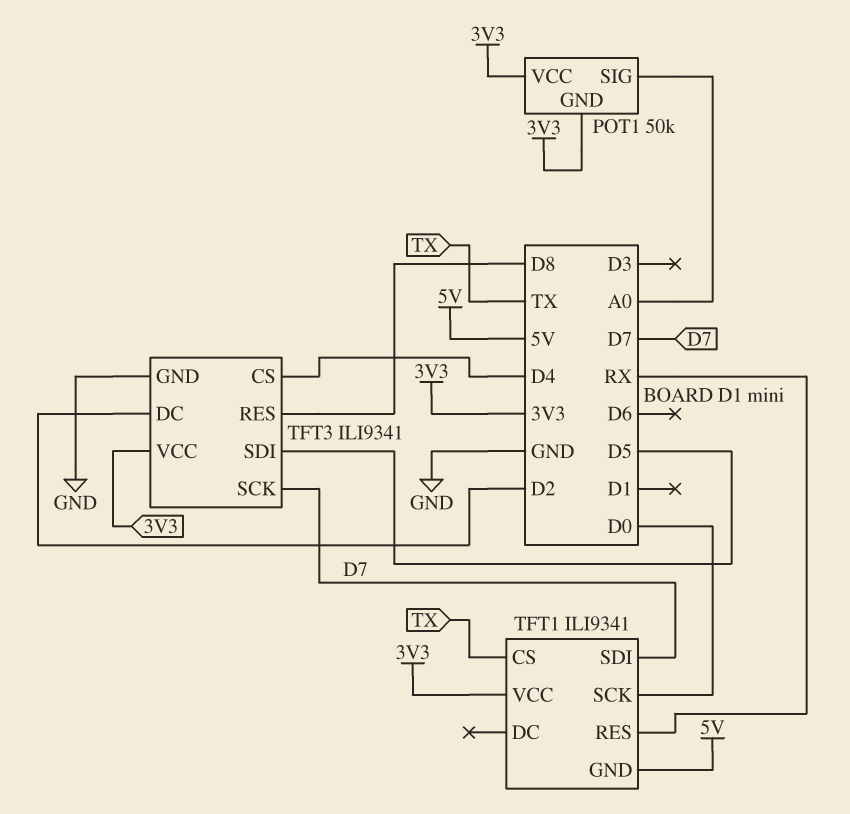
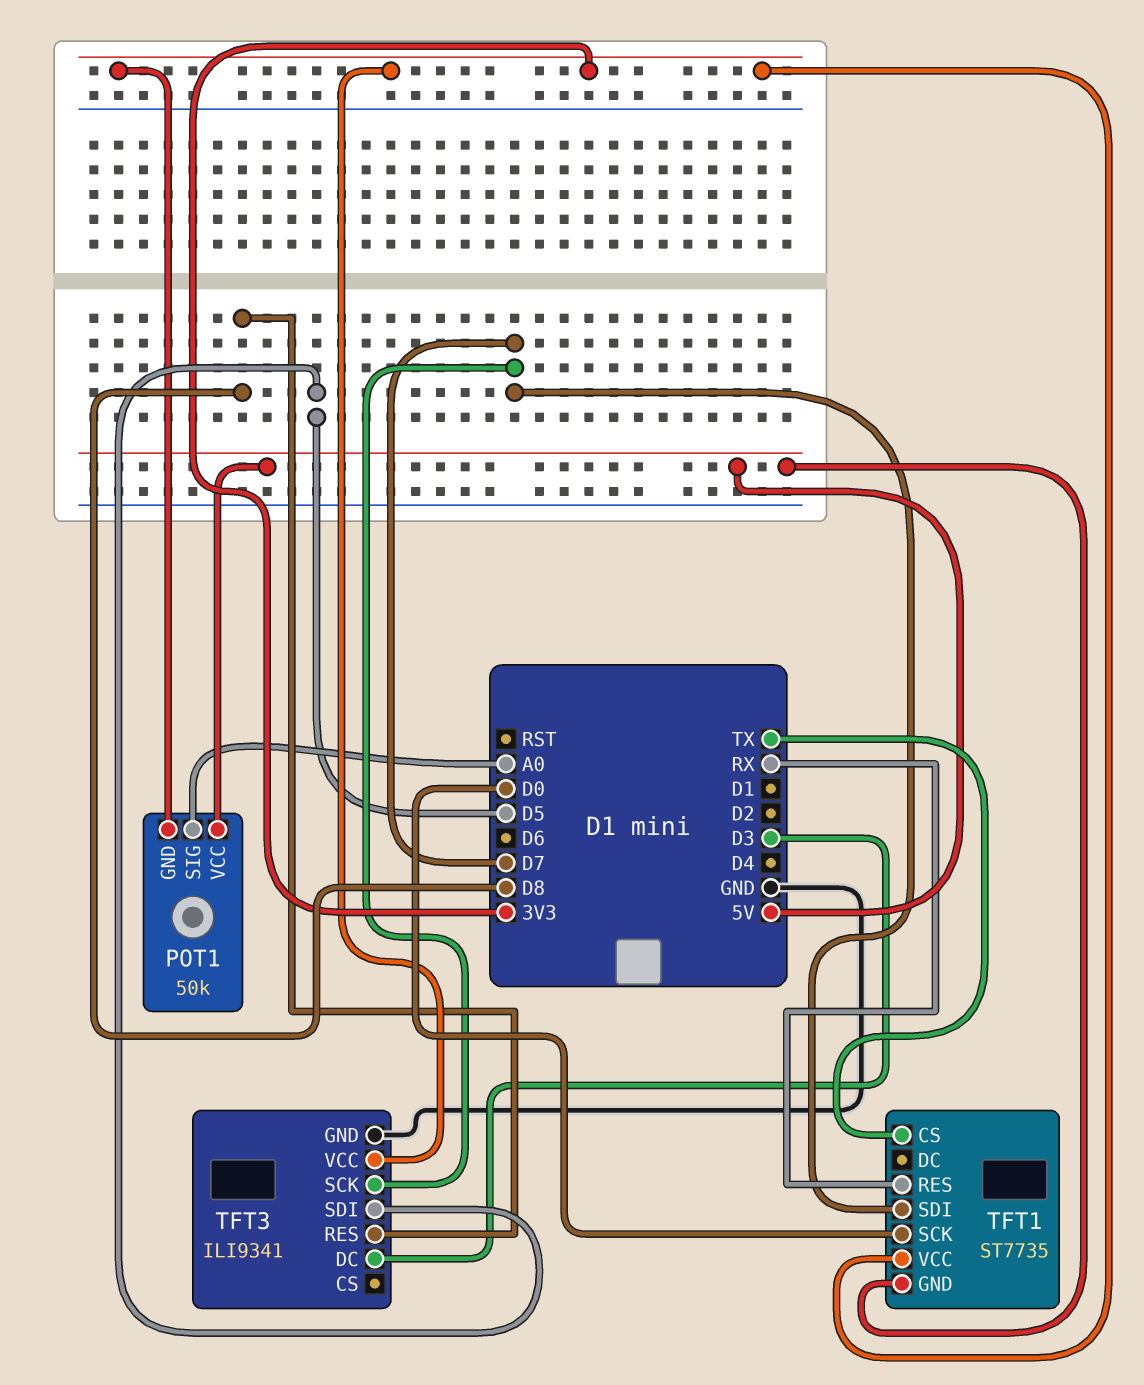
POT1 pin VCC: 3V3 -> 5V
TFT1: ILI9341 -> ST7735
TFT3 pin CS: D4 -> none
TFT3 pin DC: D2 -> D3

